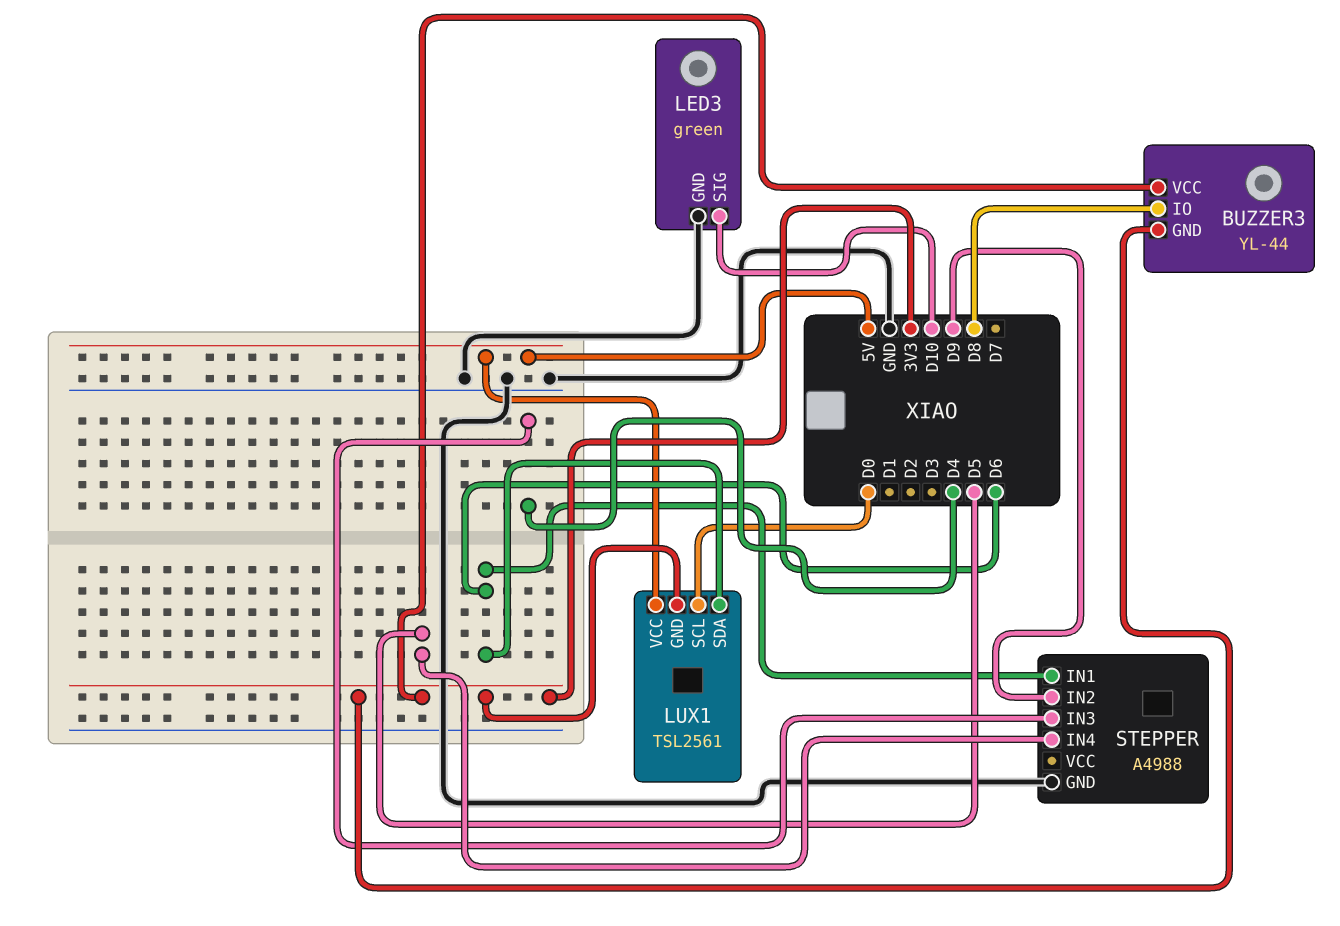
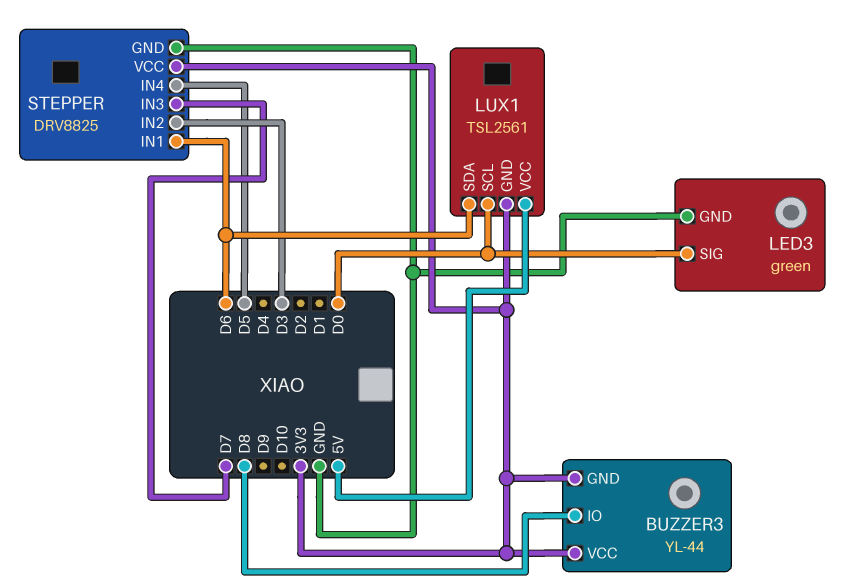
LED3 pin SIG: D10 -> D0
STEPPER: A4988 -> DRV8825
STEPPER pin IN2: D9 -> D3
STEPPER pin IN3: D4 -> D7
STEPPER pin VCC: none -> 3V3

